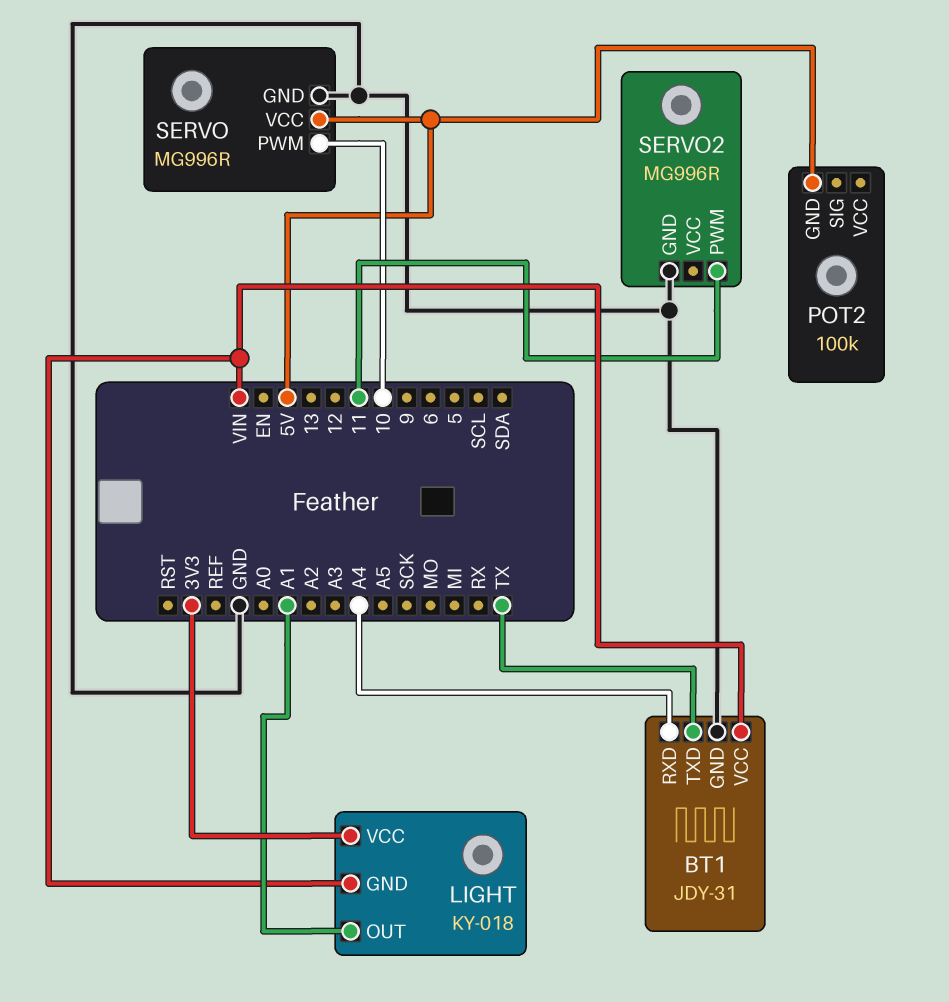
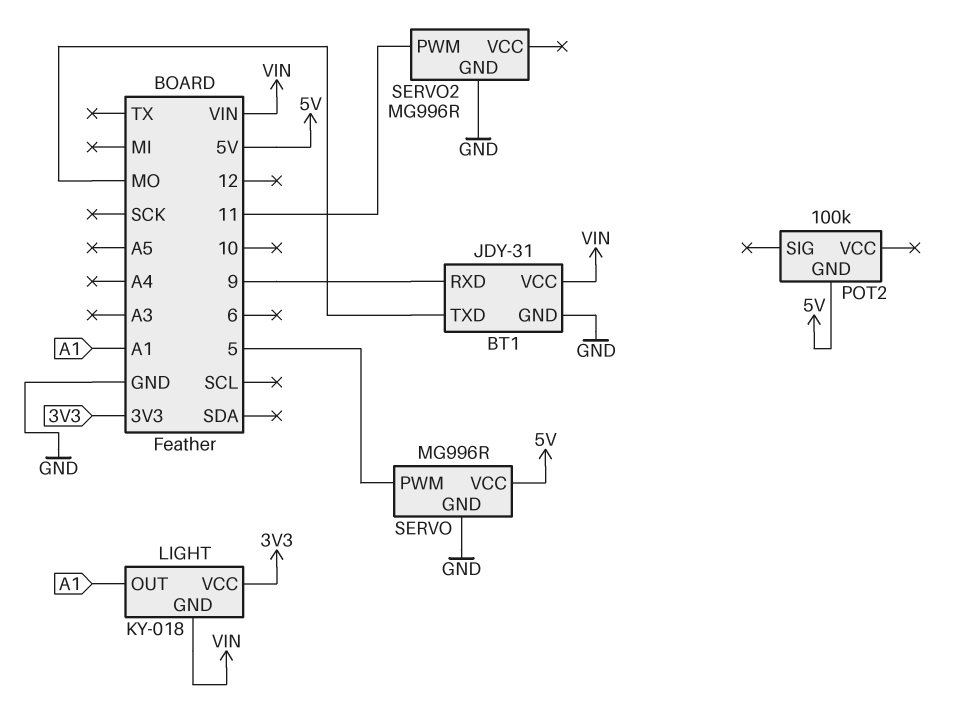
BT1 pin RXD: A4 -> 9
BT1 pin TXD: TX -> MO
SERVO pin PWM: 10 -> 5

